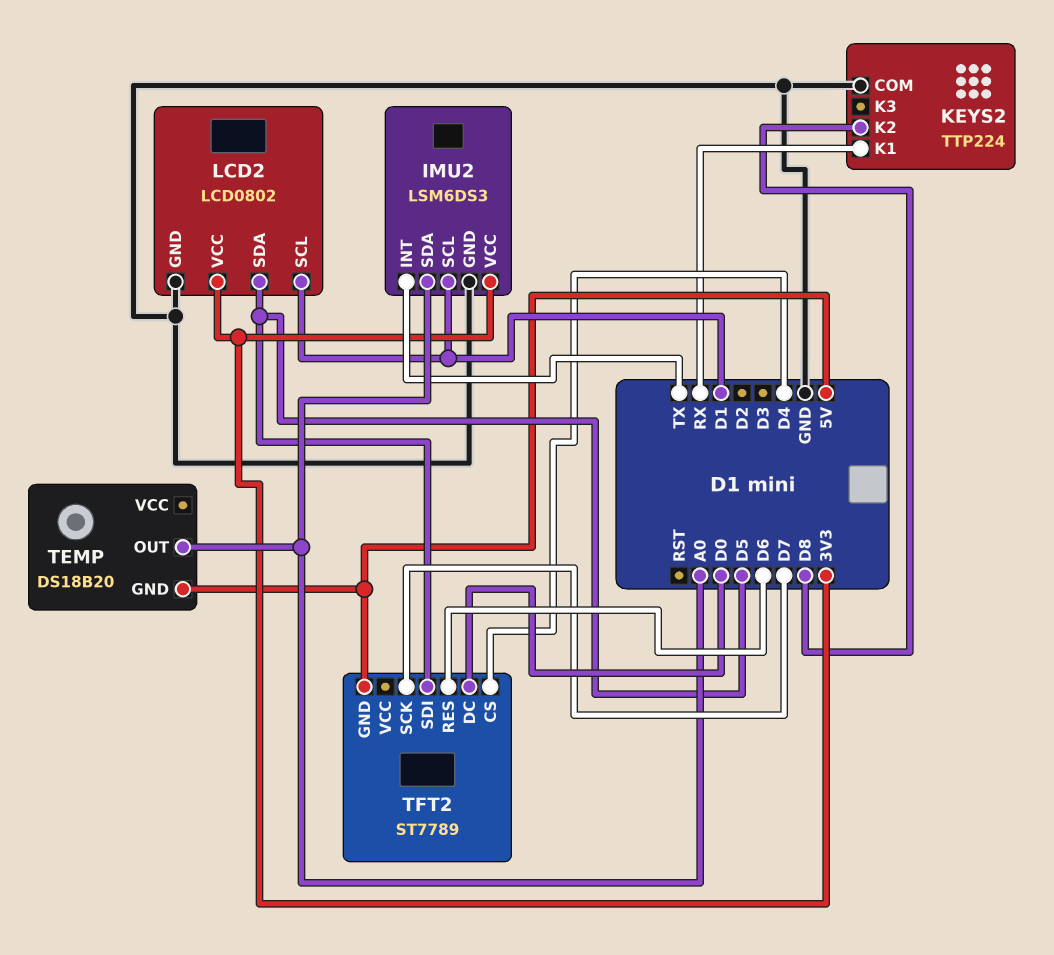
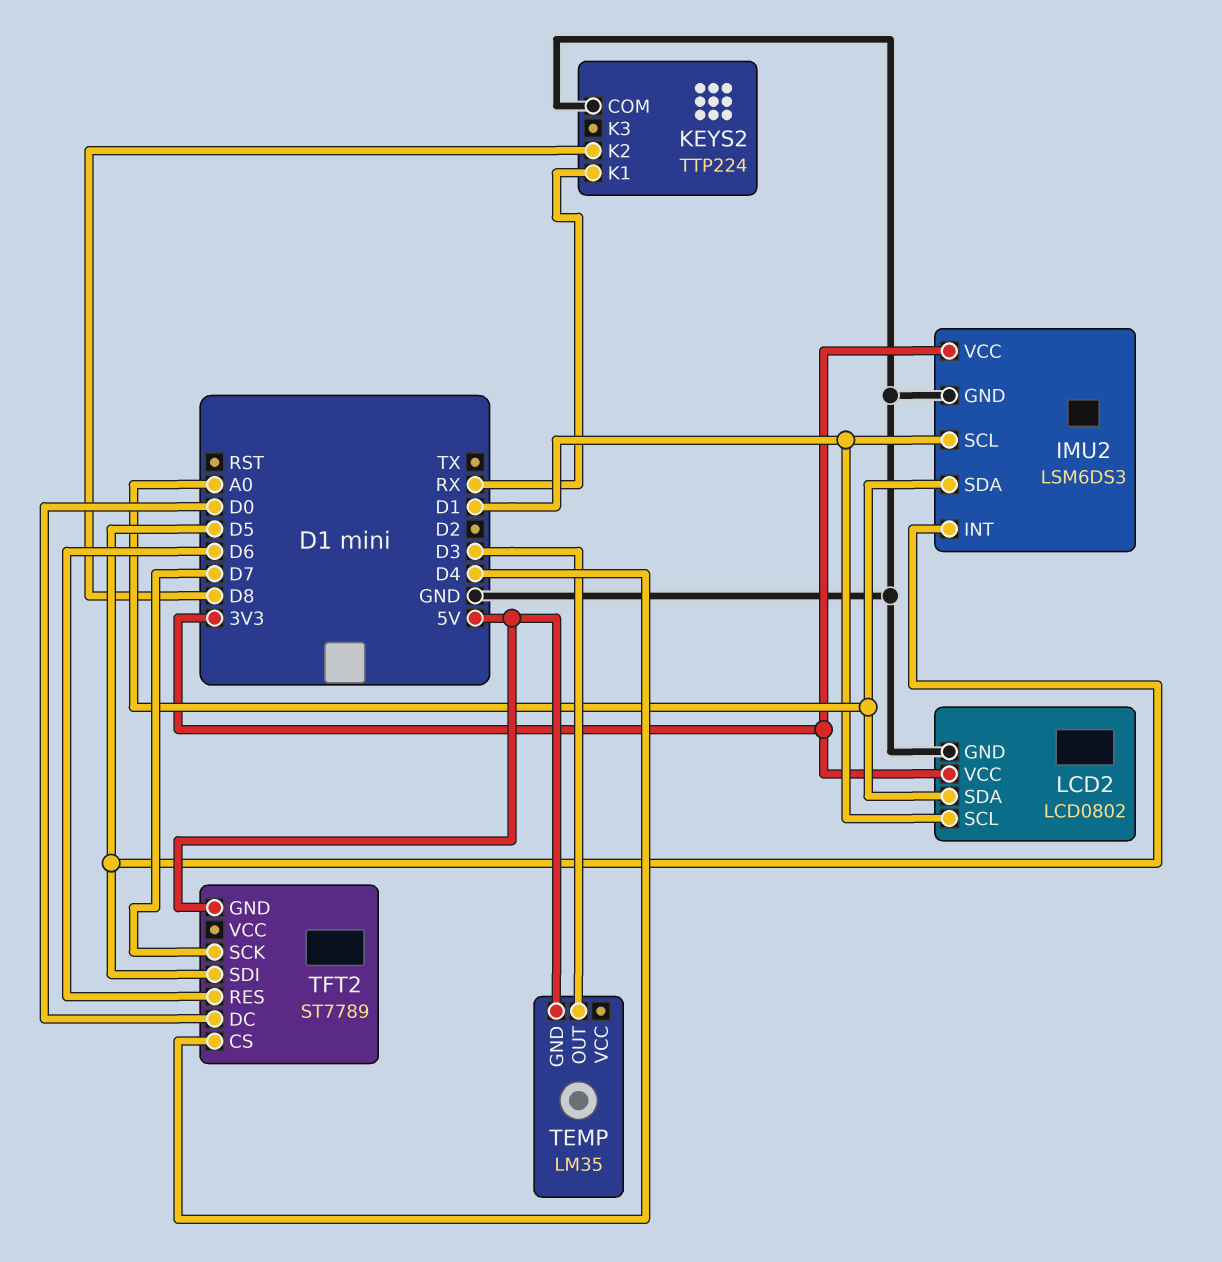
IMU2 pin INT: TX -> D5
LCD2 pin SDA: D5 -> A0
TEMP: DS18B20 -> LM35
TEMP pin OUT: A0 -> D3

